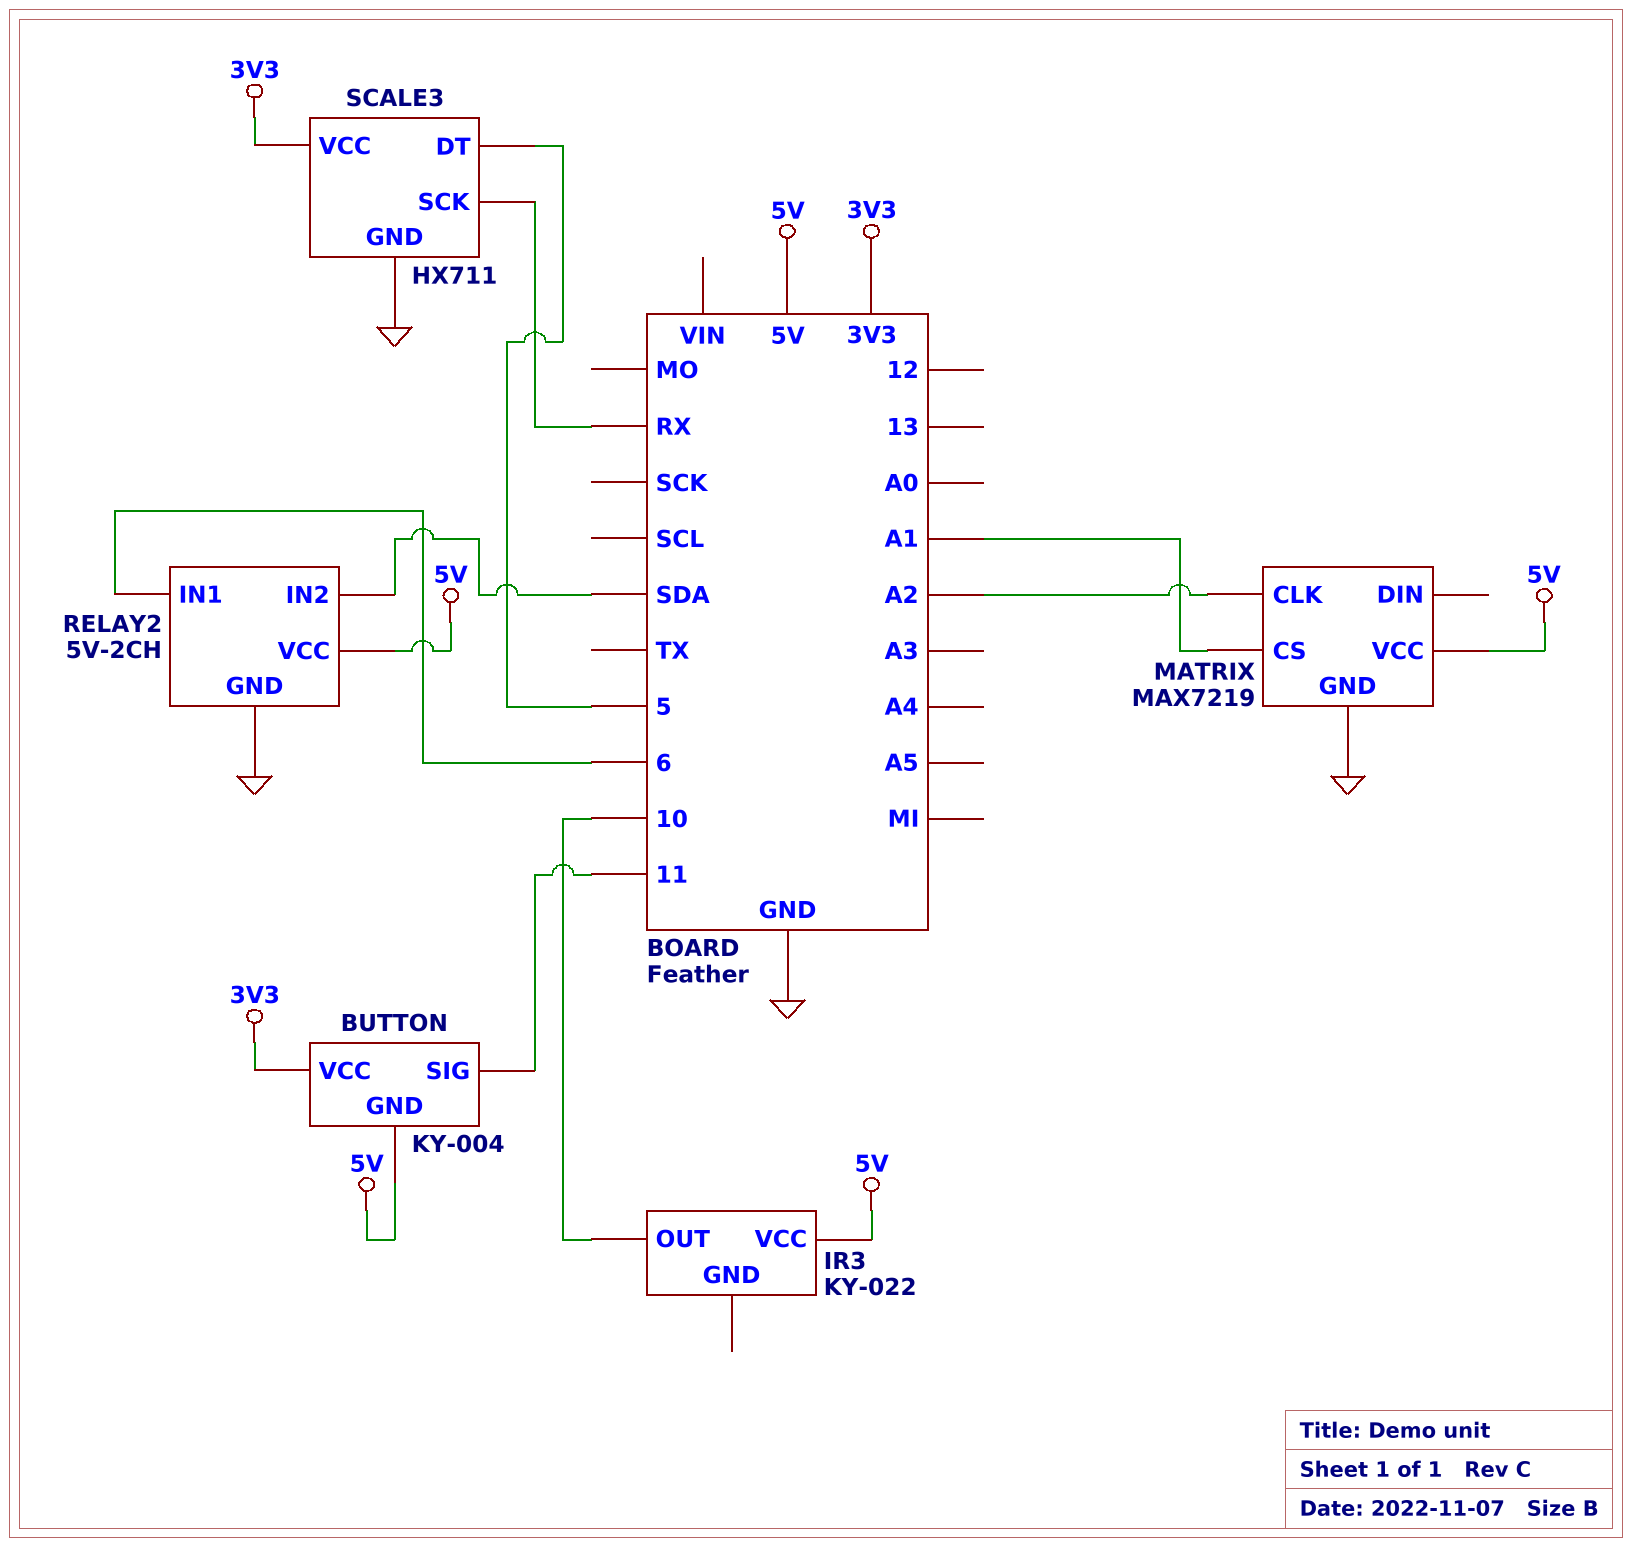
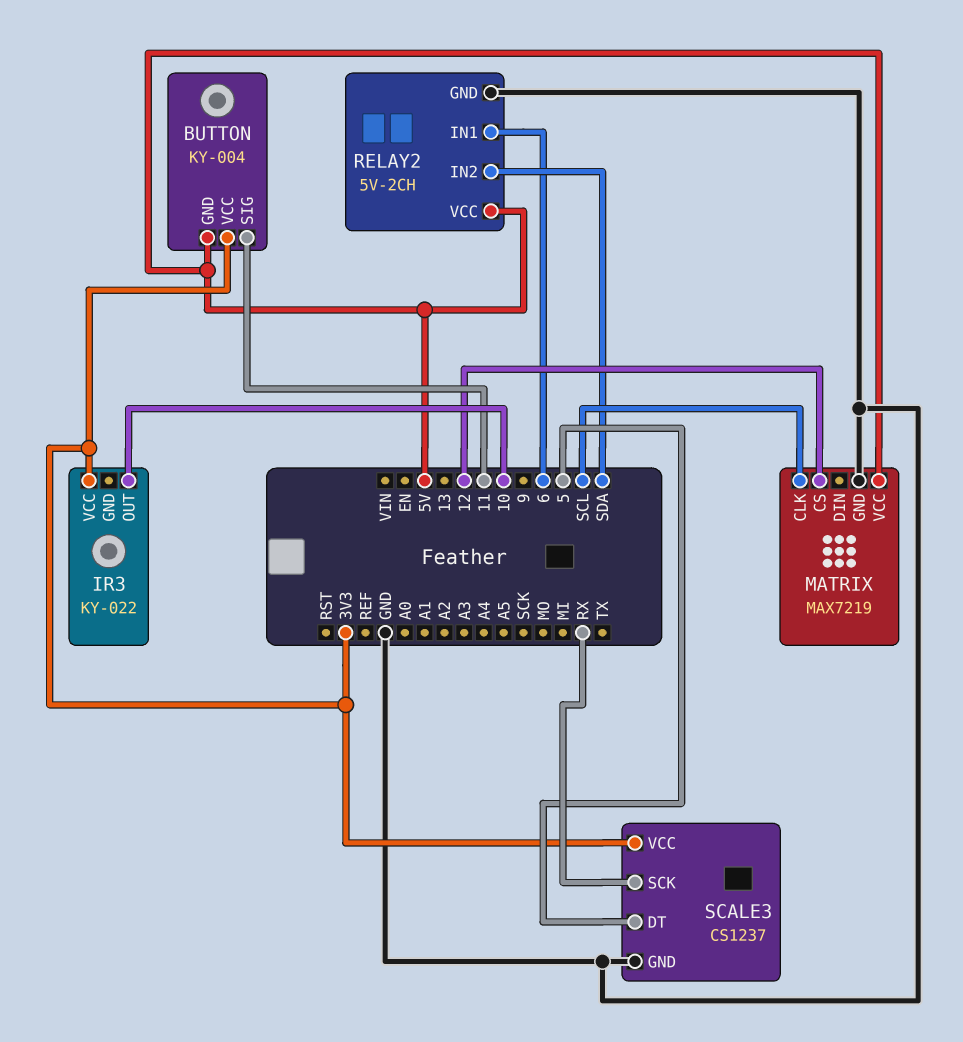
IR3 pin VCC: 5V -> 3V3
MATRIX pin CLK: A2 -> SCL
MATRIX pin CS: A1 -> 12
SCALE3: HX711 -> CS1237

